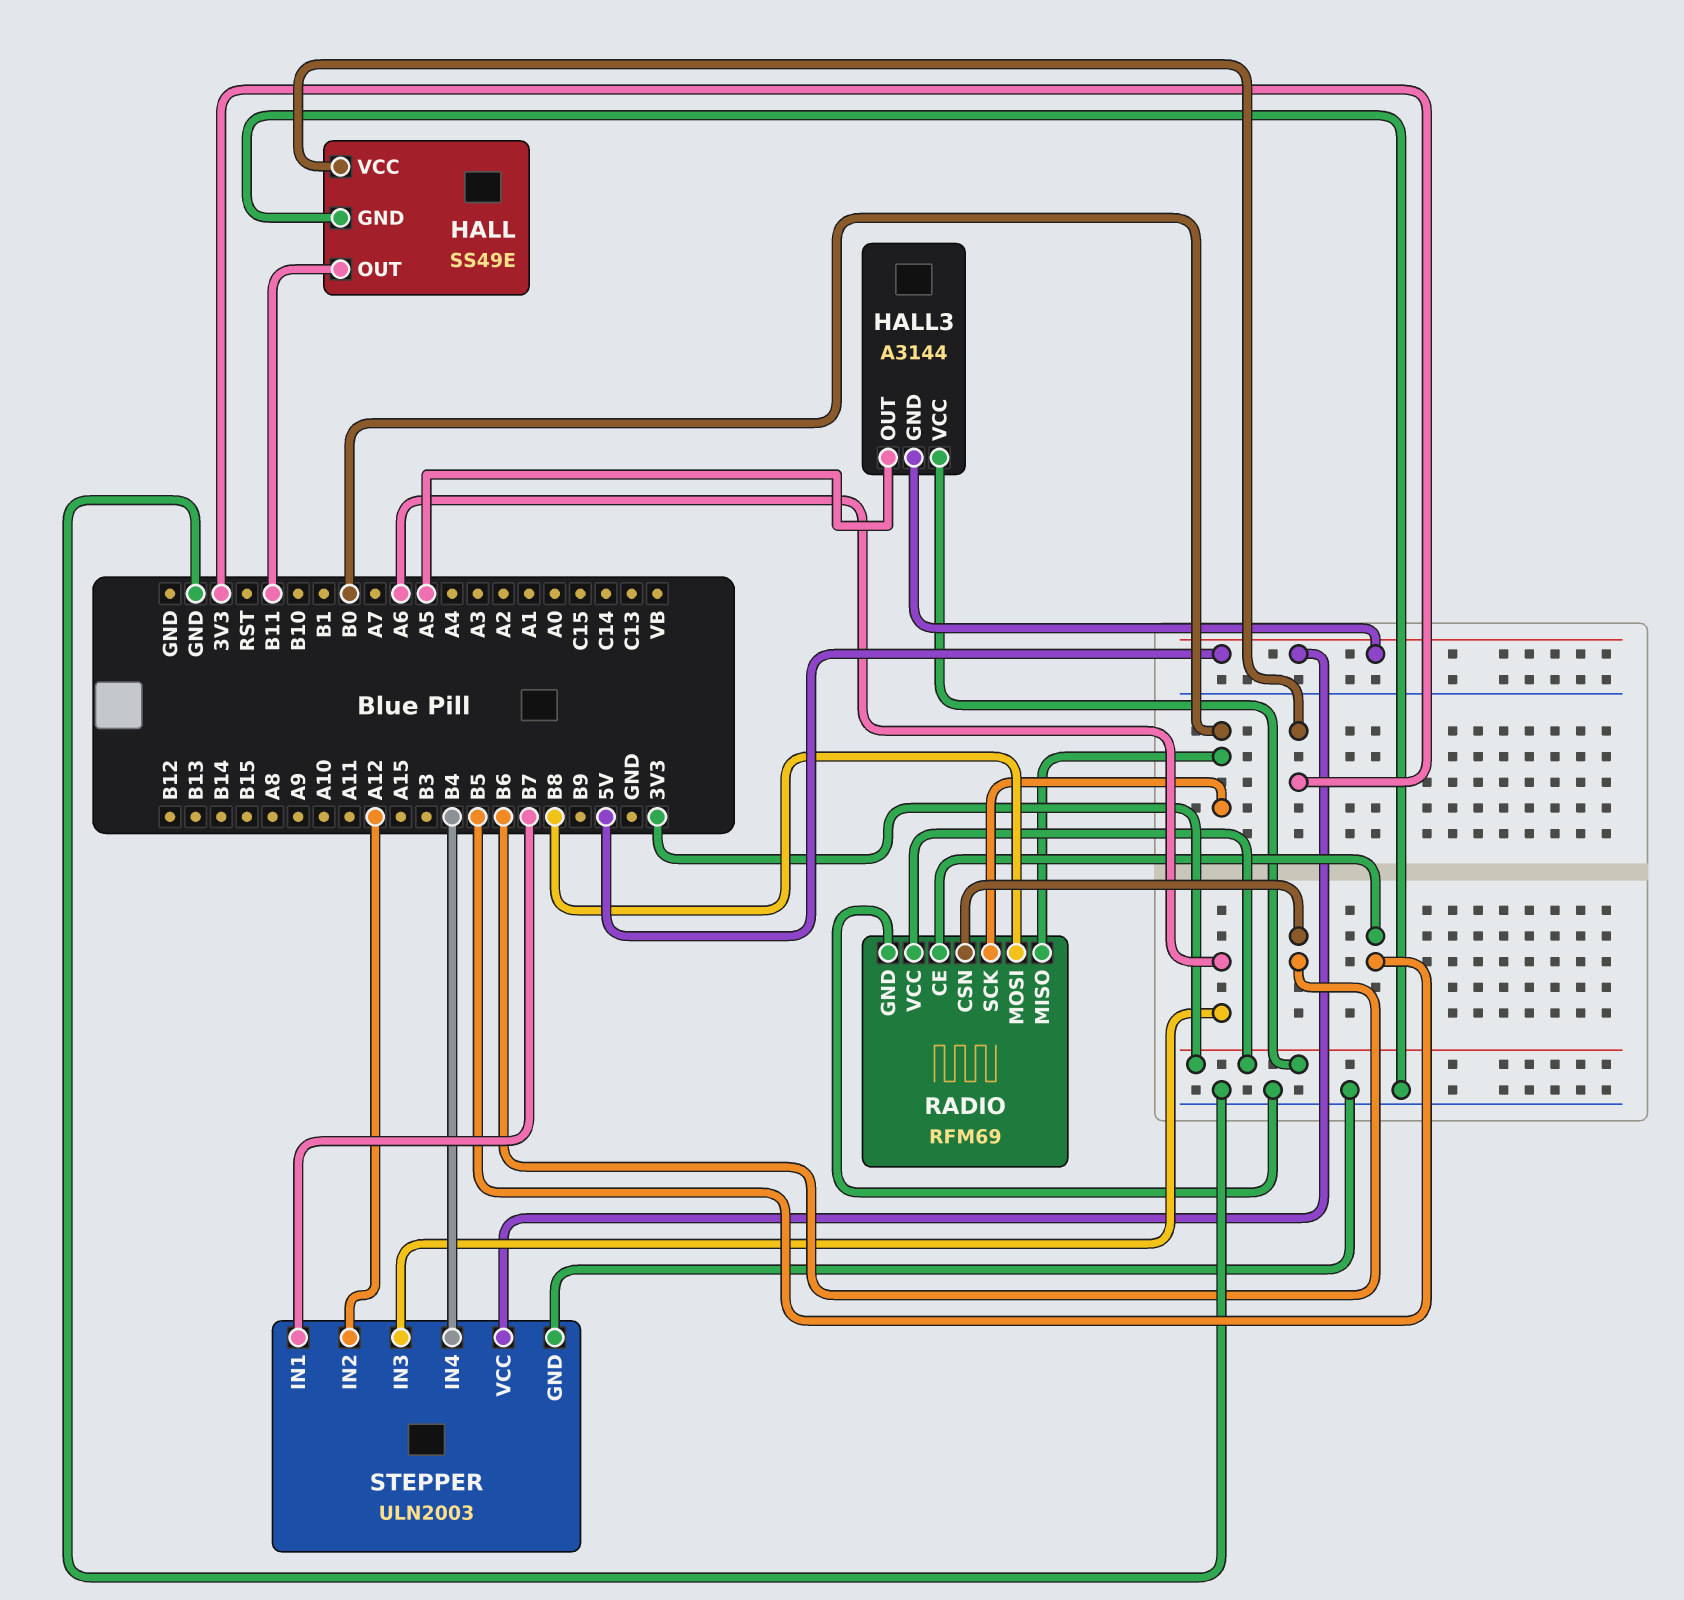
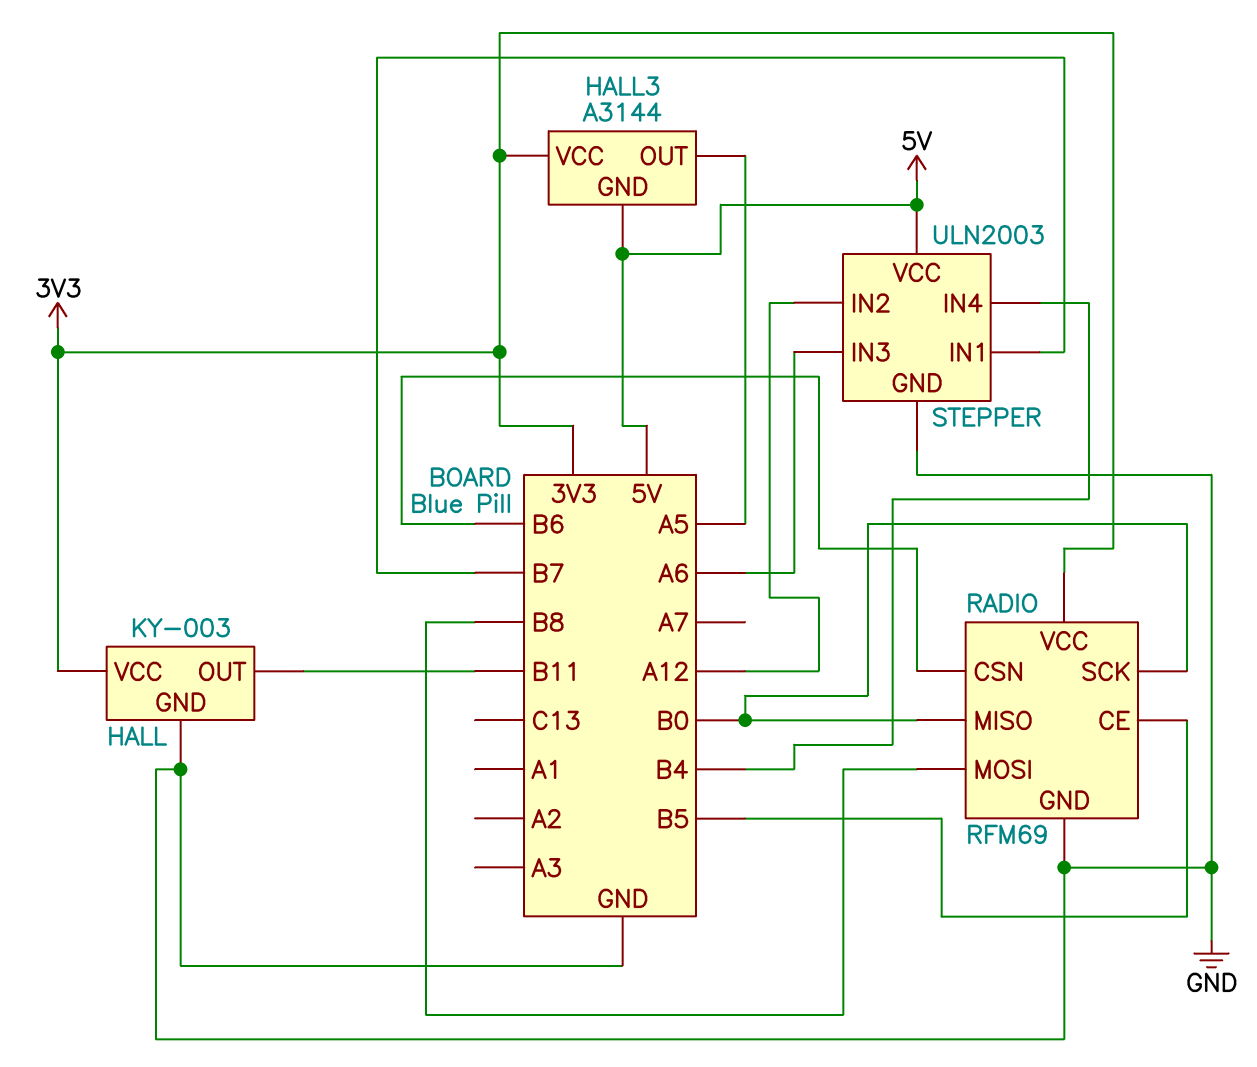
HALL: SS49E -> KY-003

